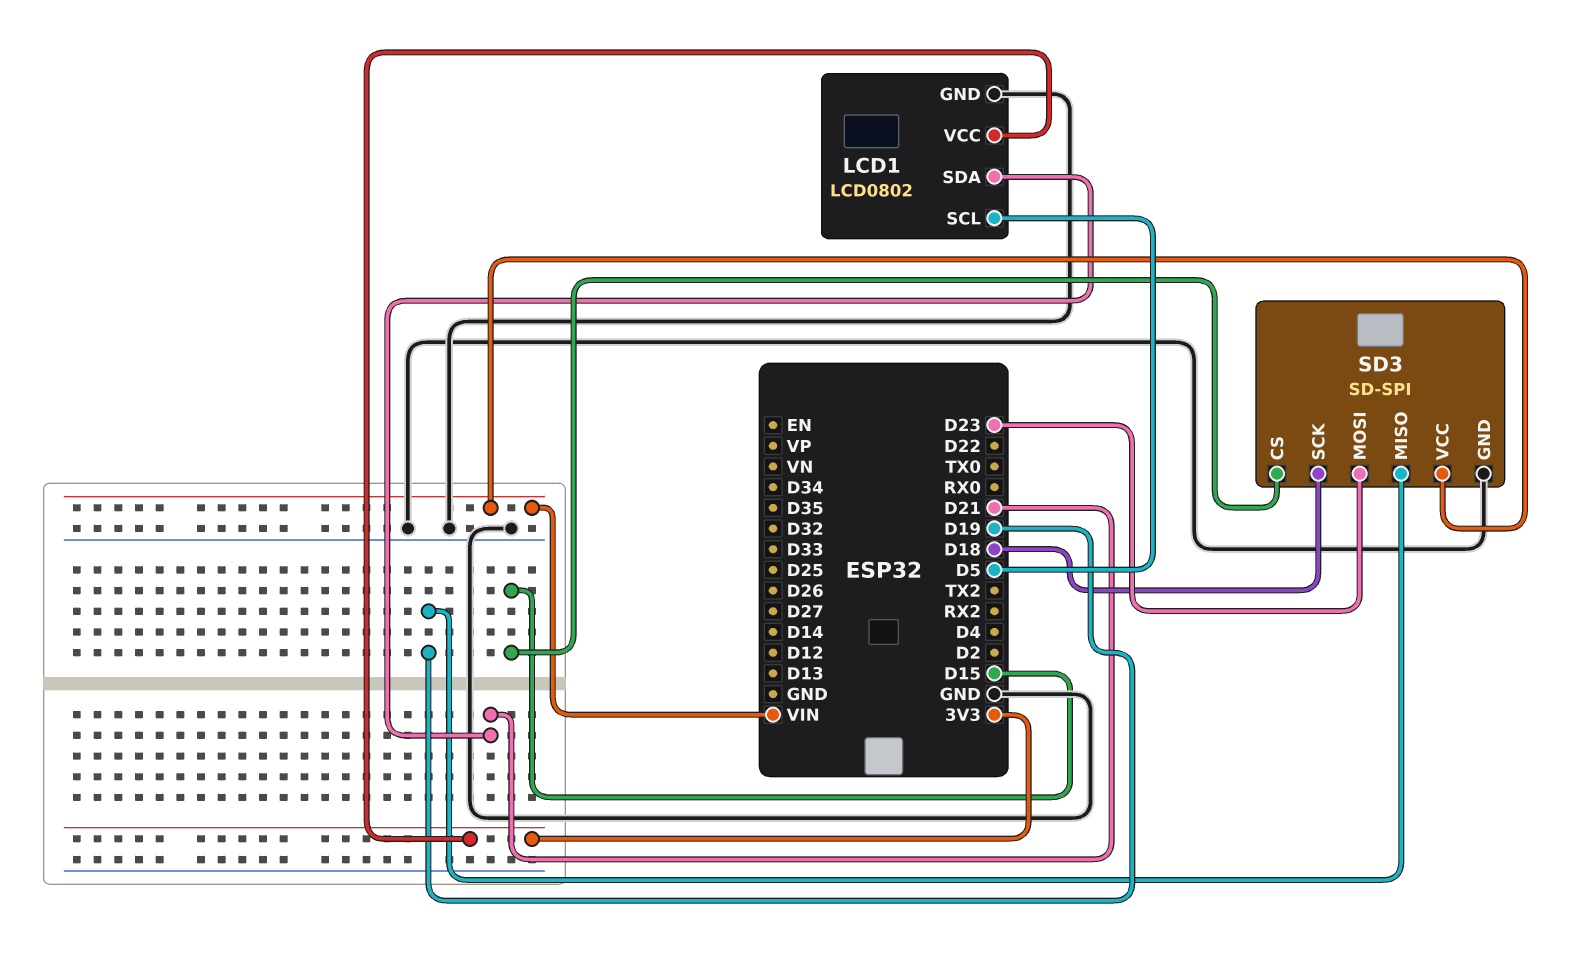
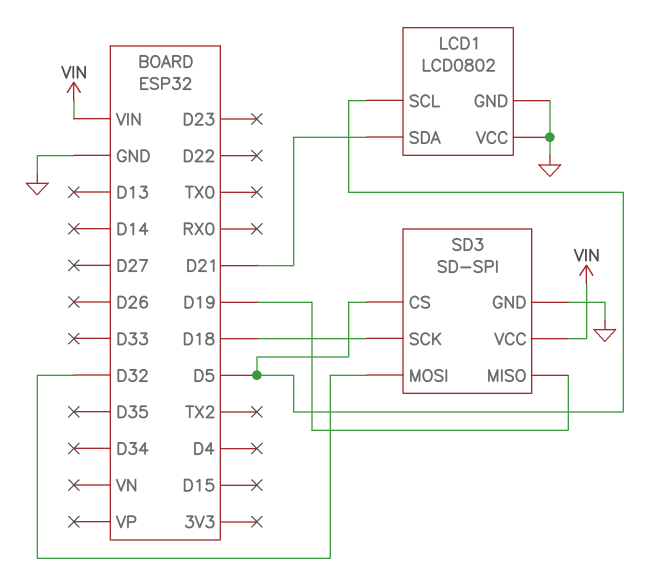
LCD1 pin VCC: 3V3 -> GND
SD3 pin CS: D15 -> D5
SD3 pin MOSI: D23 -> D32

